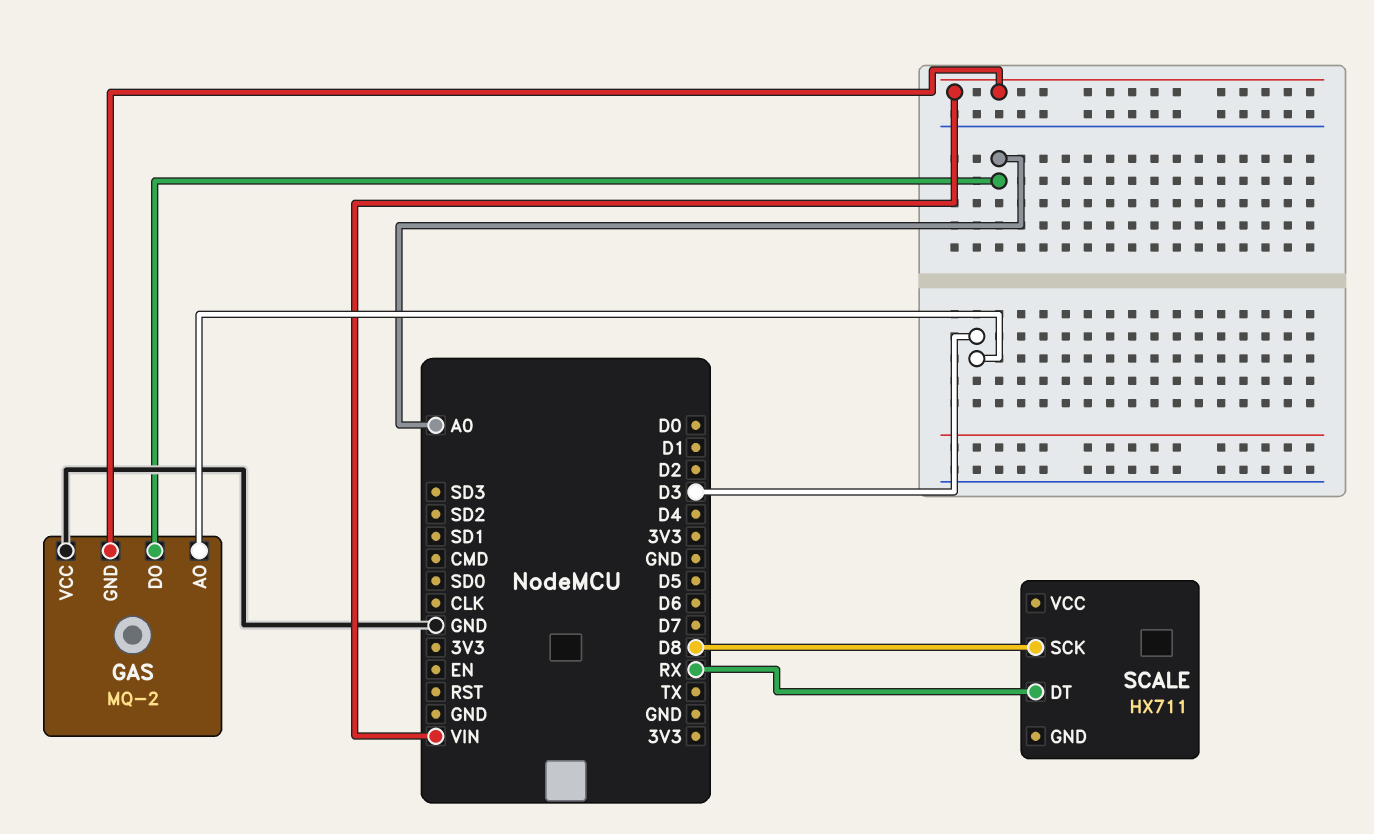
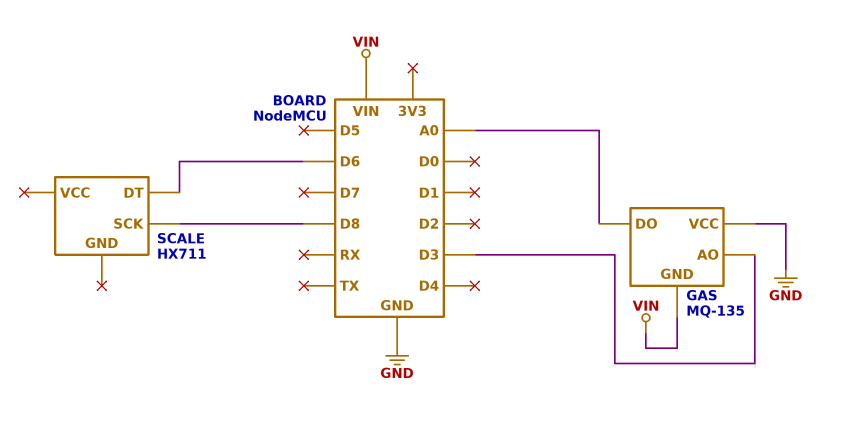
GAS: MQ-2 -> MQ-135
SCALE pin DT: RX -> D6

